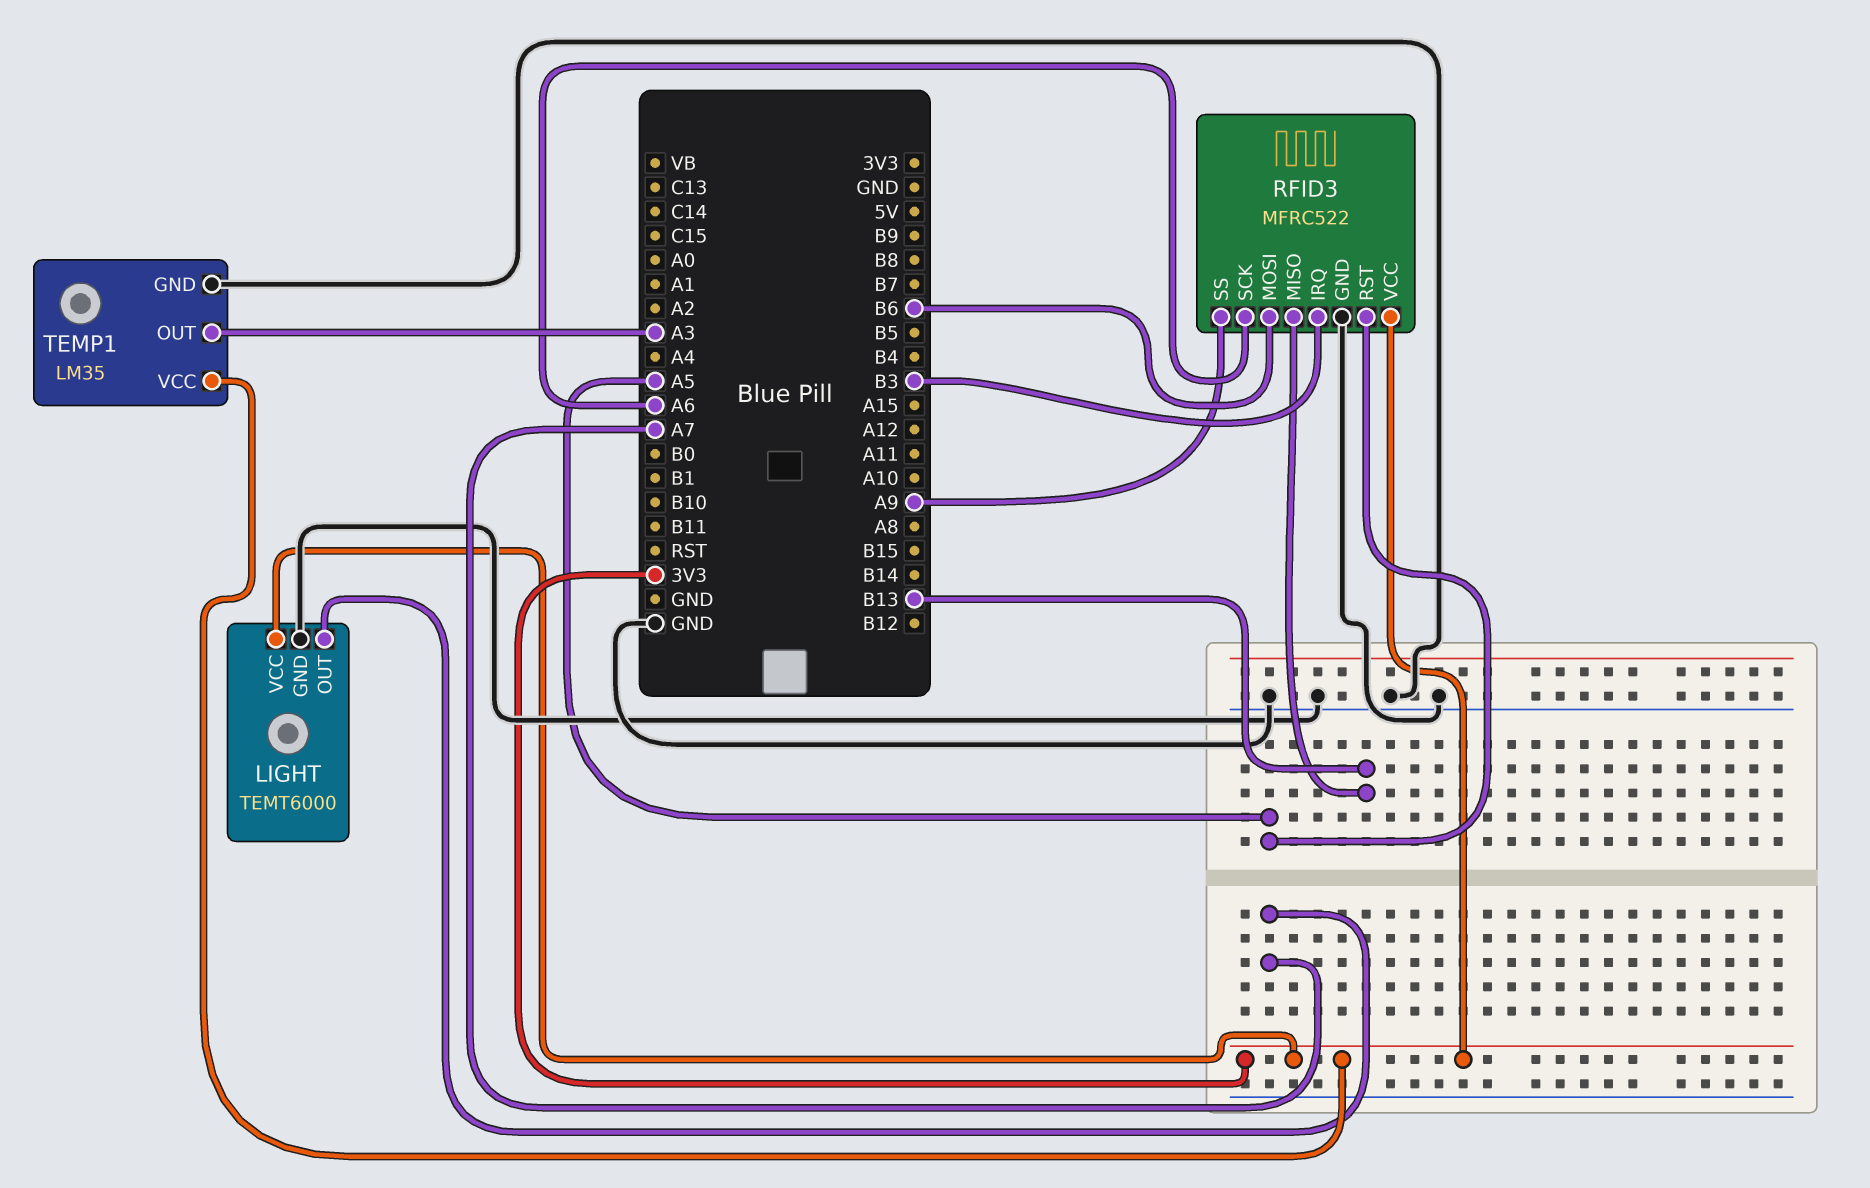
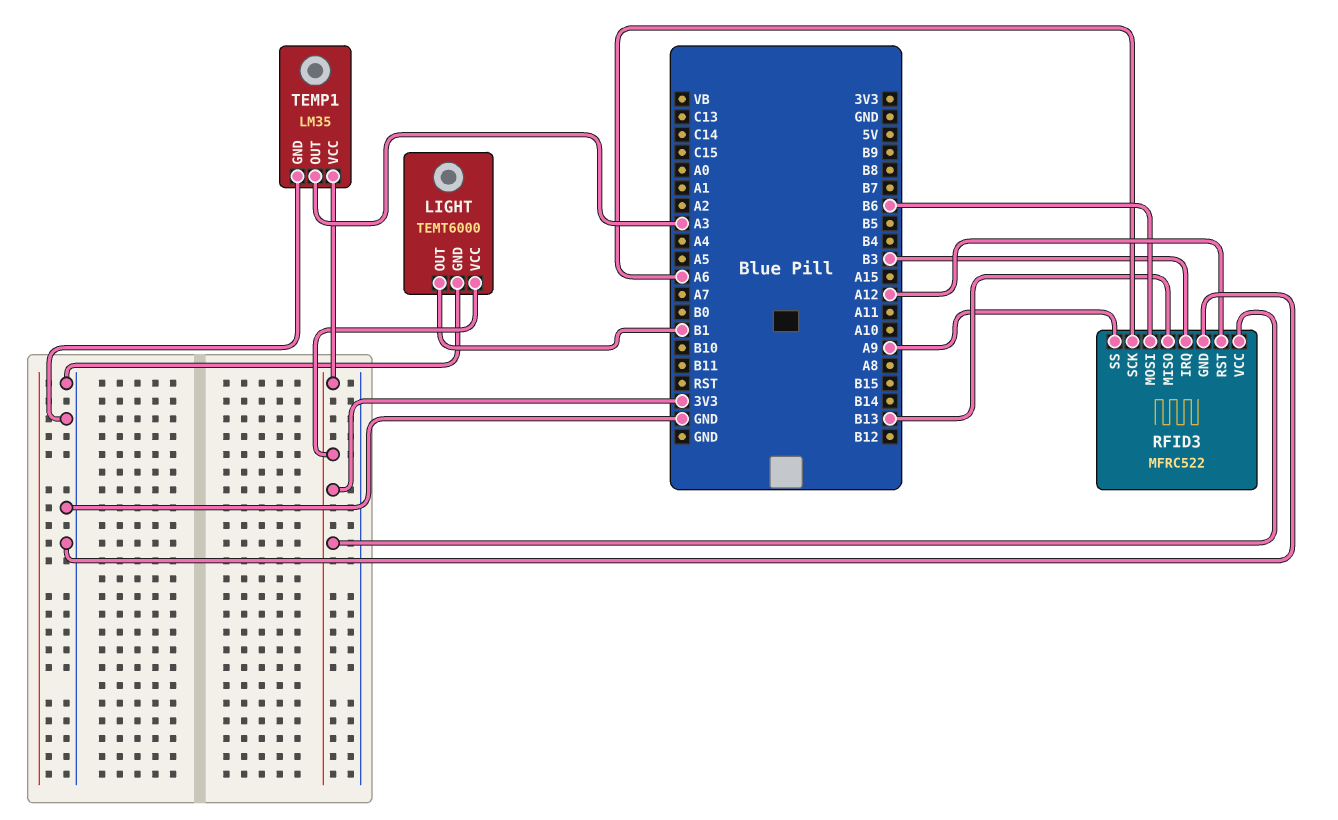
LIGHT pin OUT: A7 -> B1
RFID3 pin RST: A5 -> A12

